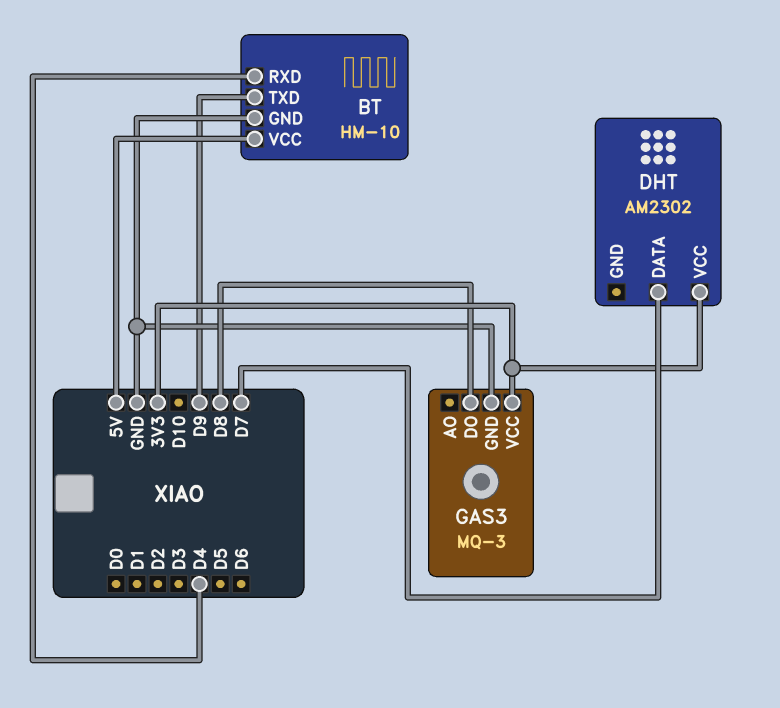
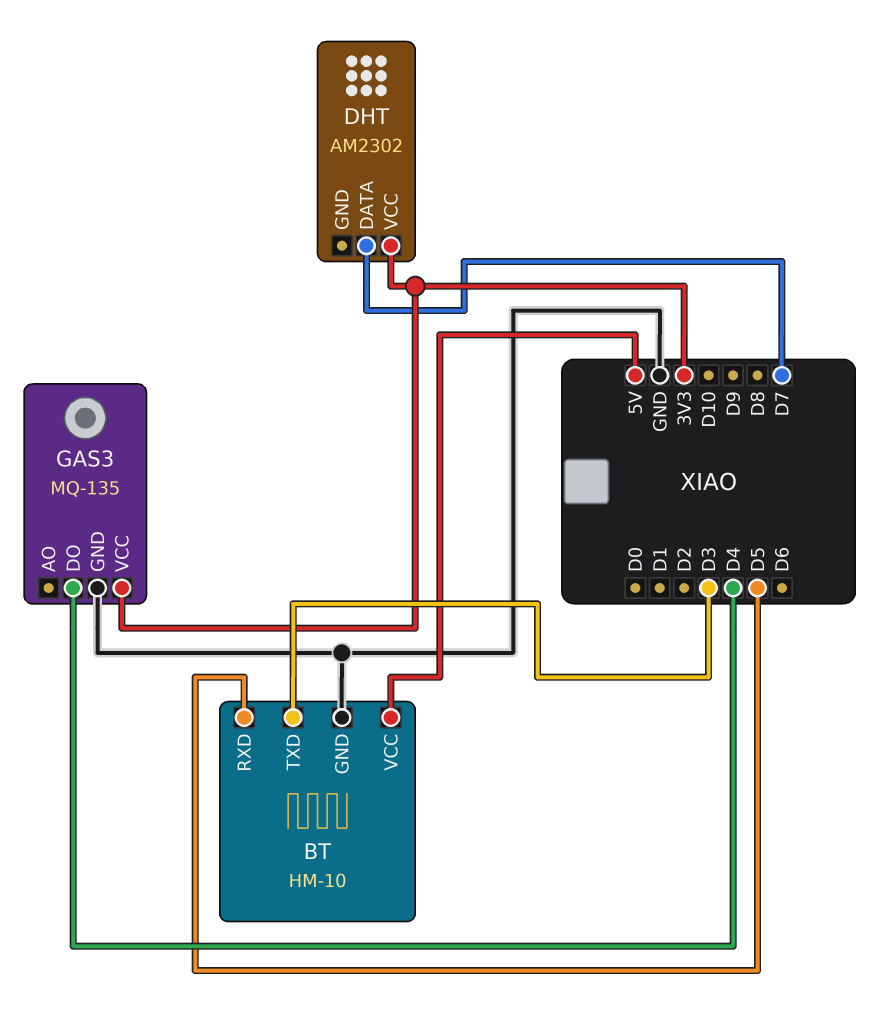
BT pin RXD: D4 -> D5
BT pin TXD: D9 -> D3
GAS3: MQ-3 -> MQ-135
GAS3 pin DO: D8 -> D4

